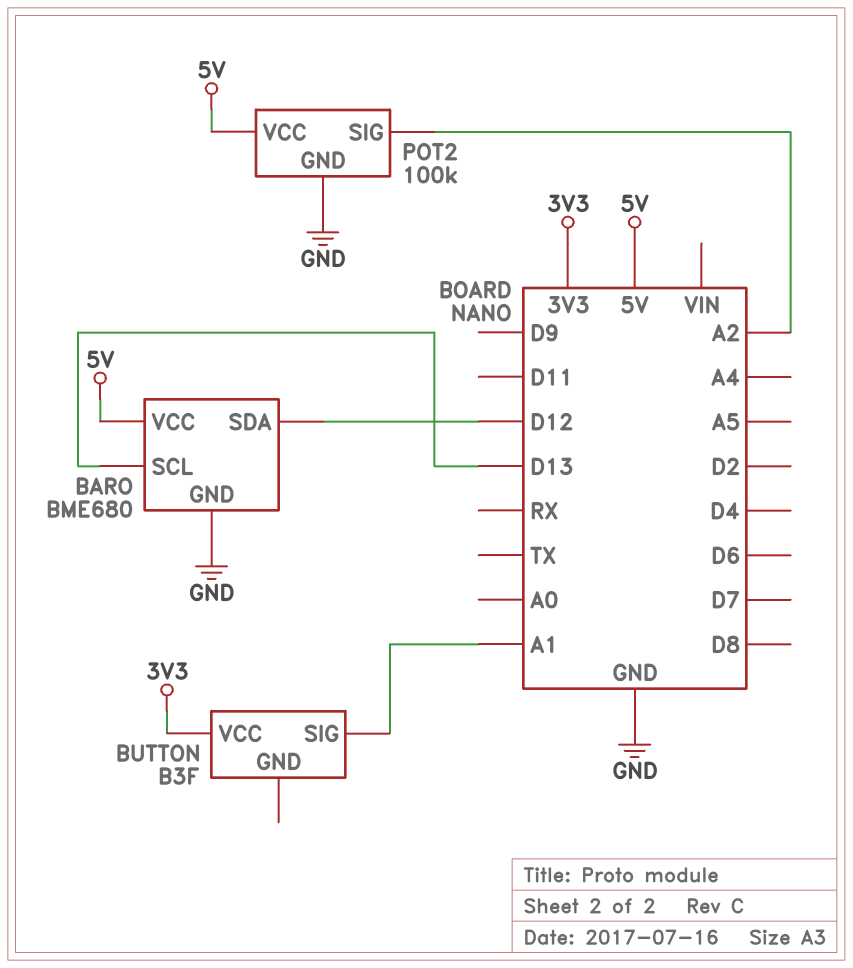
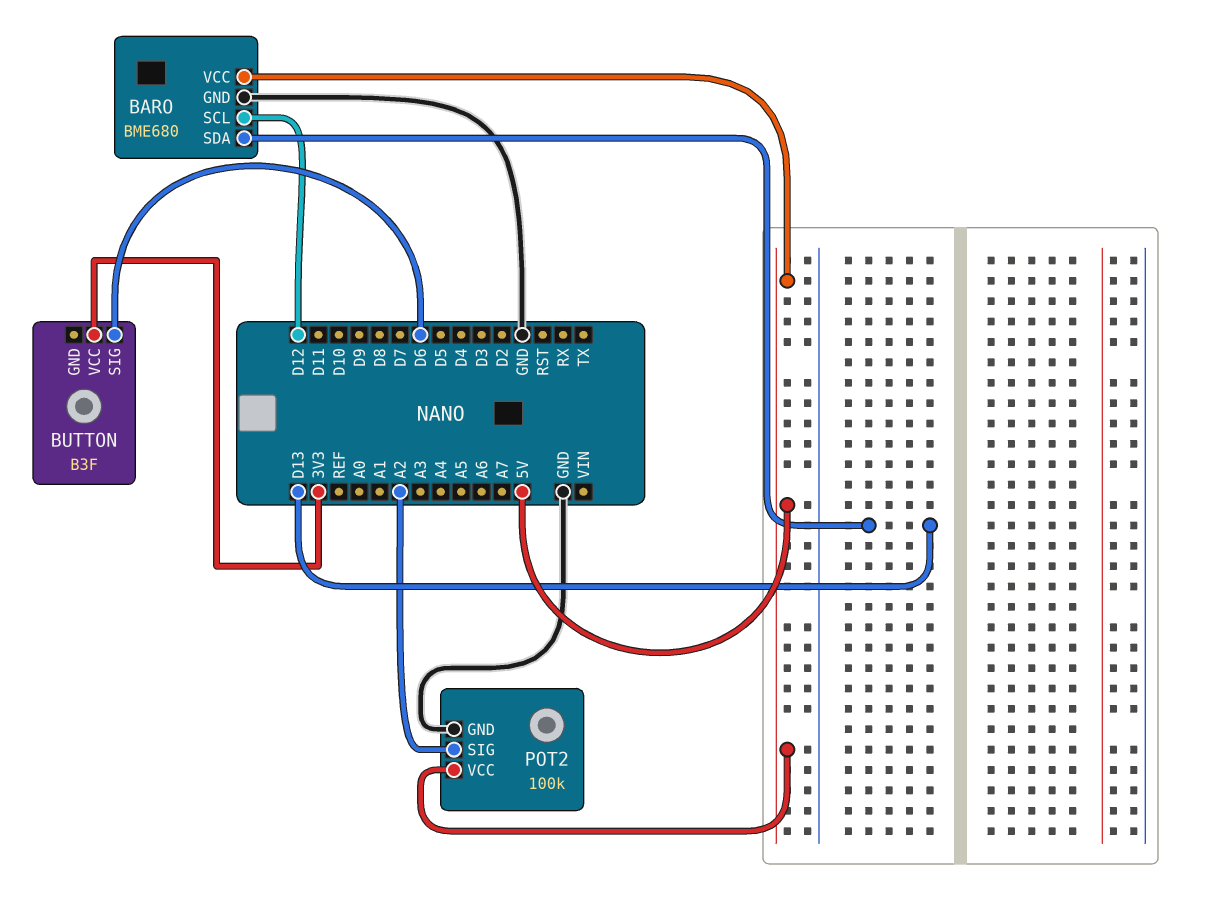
BARO pin SCL: D13 -> D12
BARO pin SDA: D12 -> D13
BUTTON pin SIG: A1 -> D6

